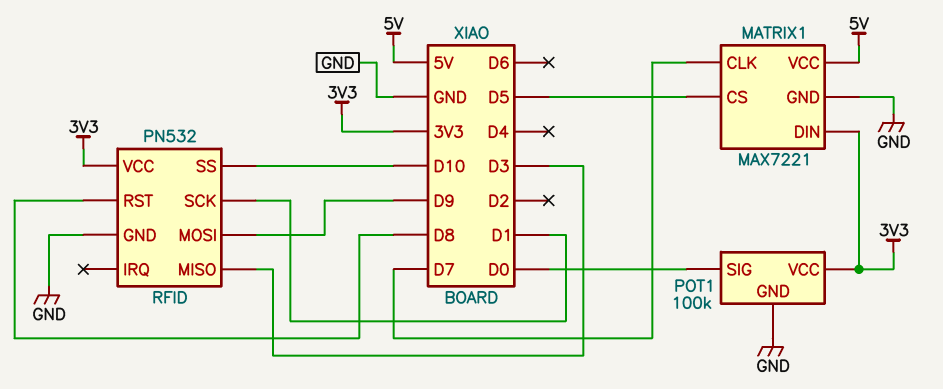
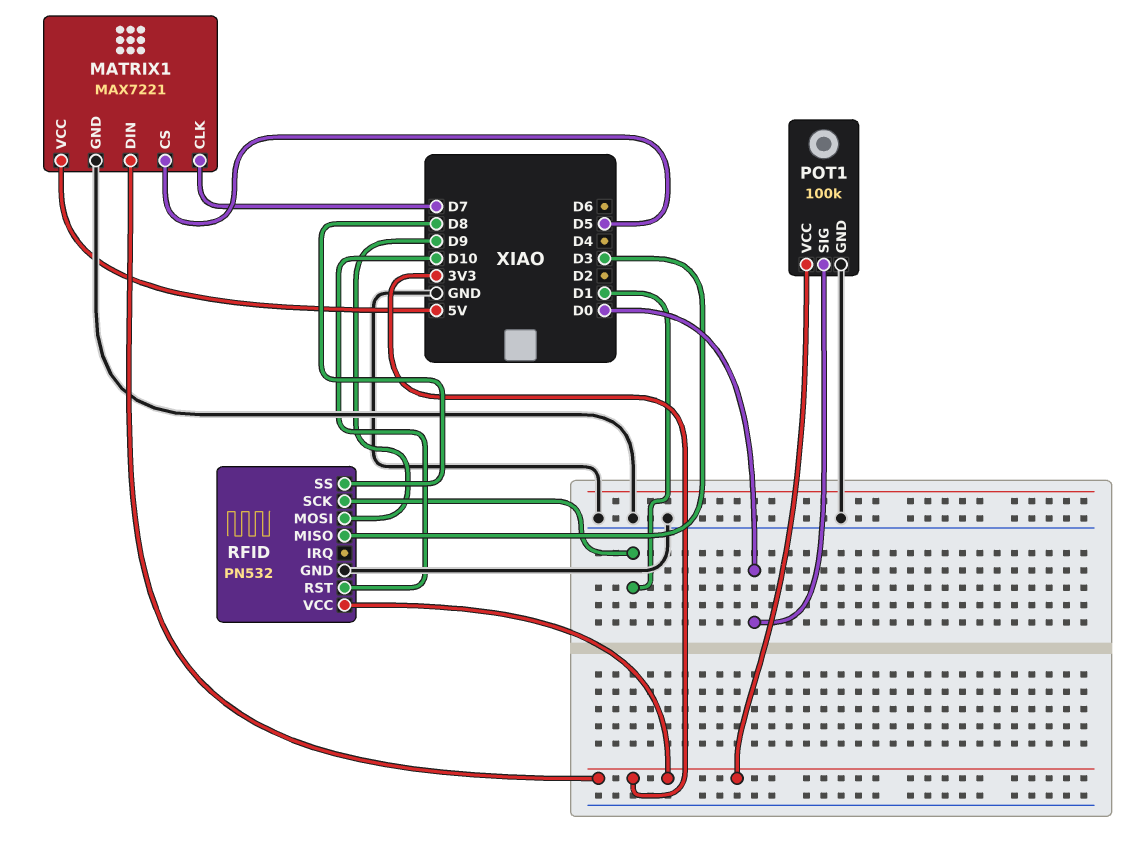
RFID pin RST: D8 -> D10
RFID pin SS: D10 -> D8

